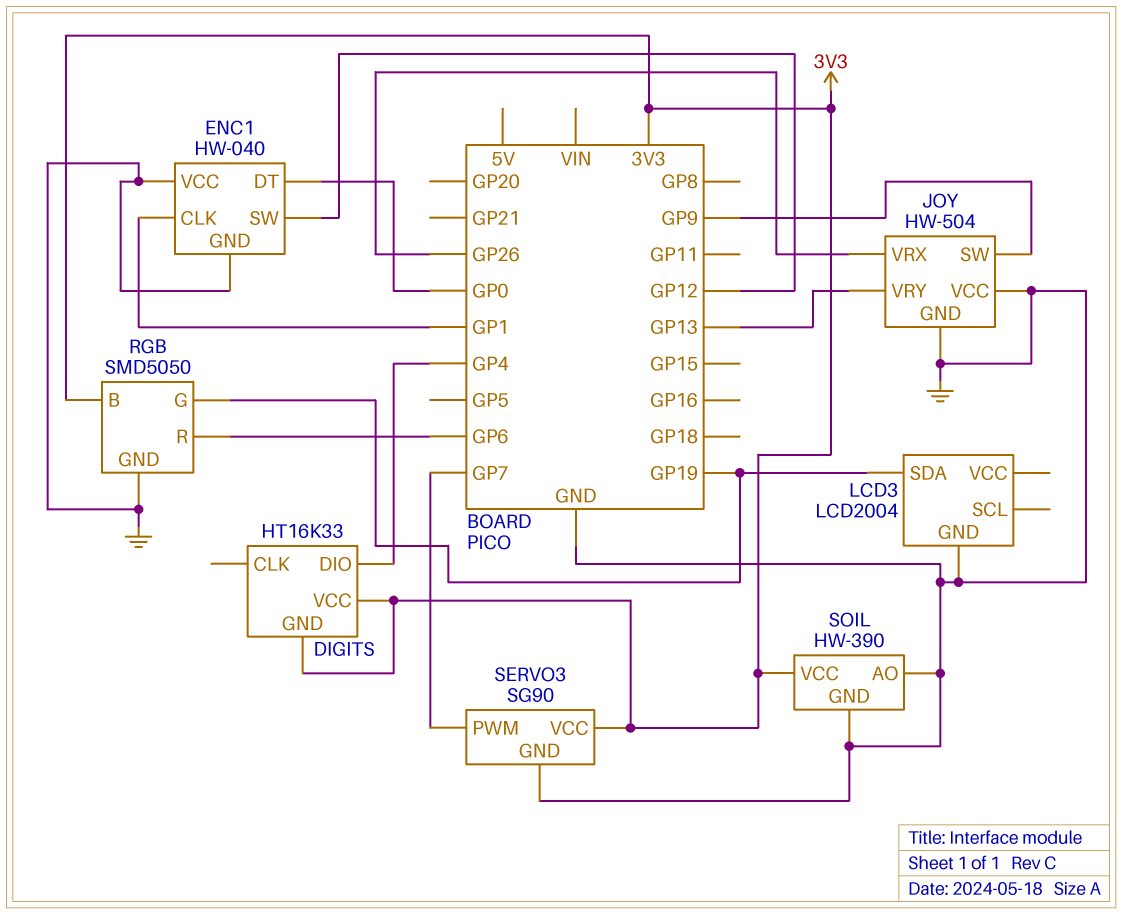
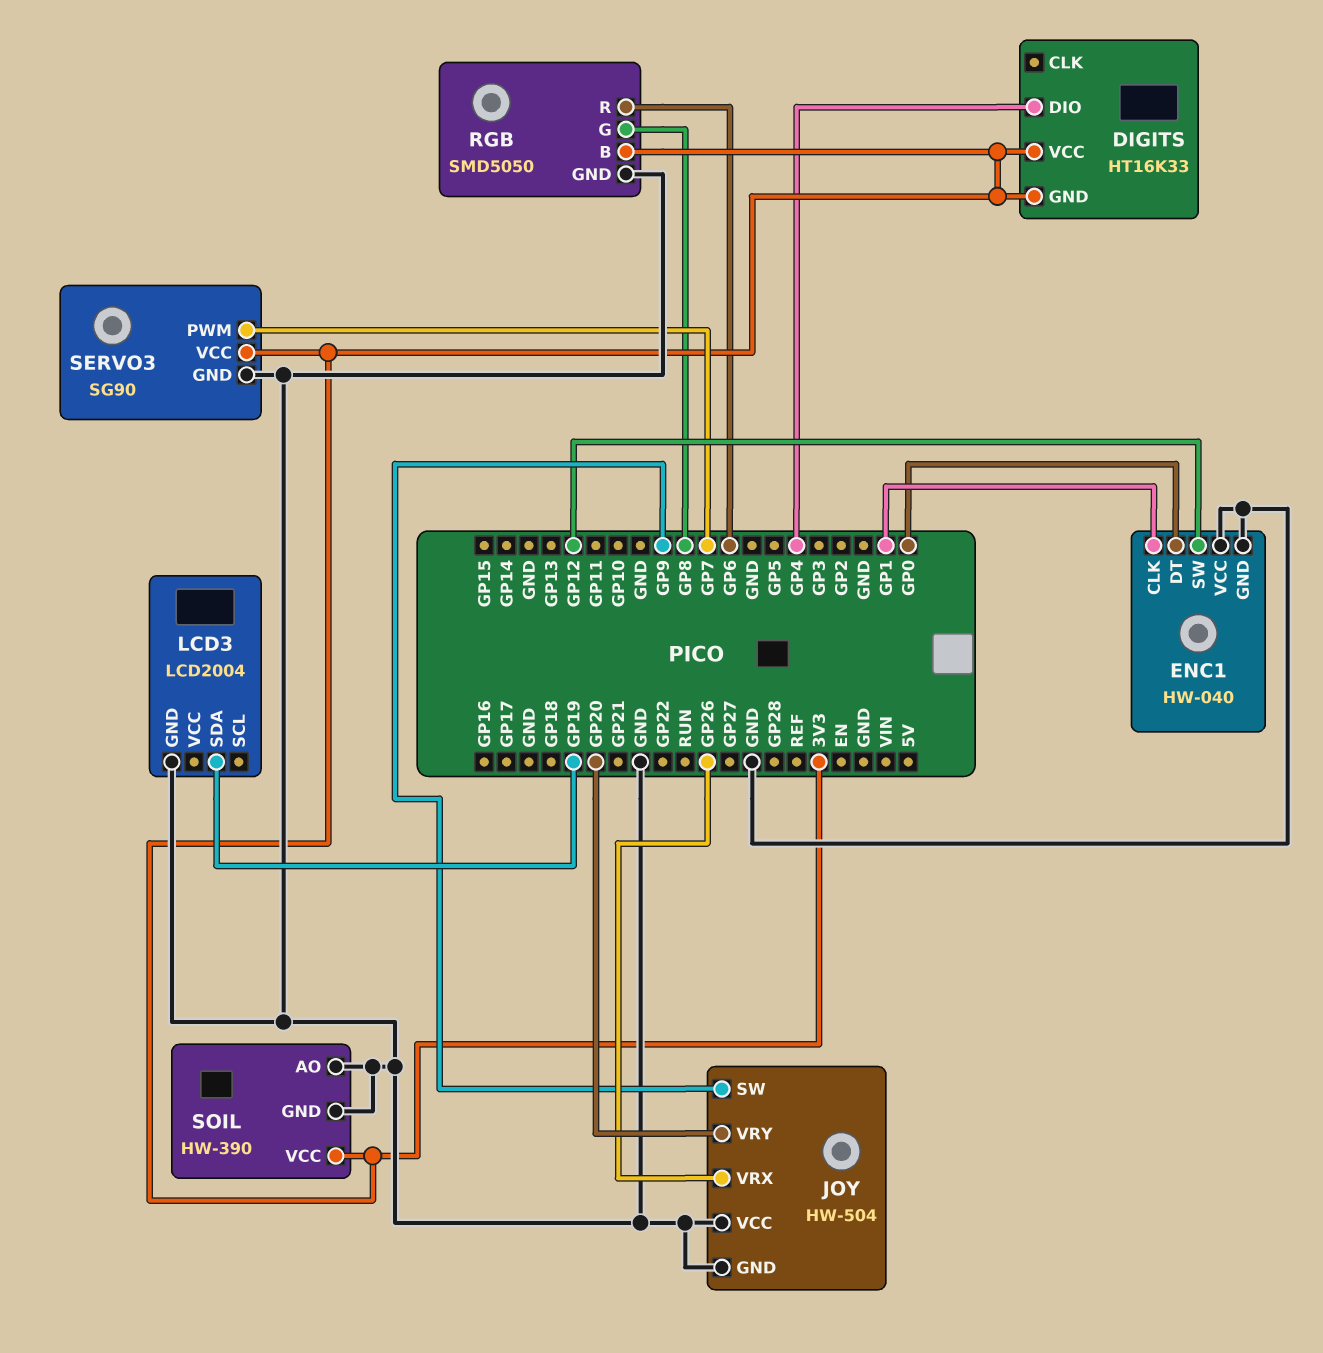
JOY pin VRY: GP13 -> GP20
RGB pin G: GP19 -> GP8

